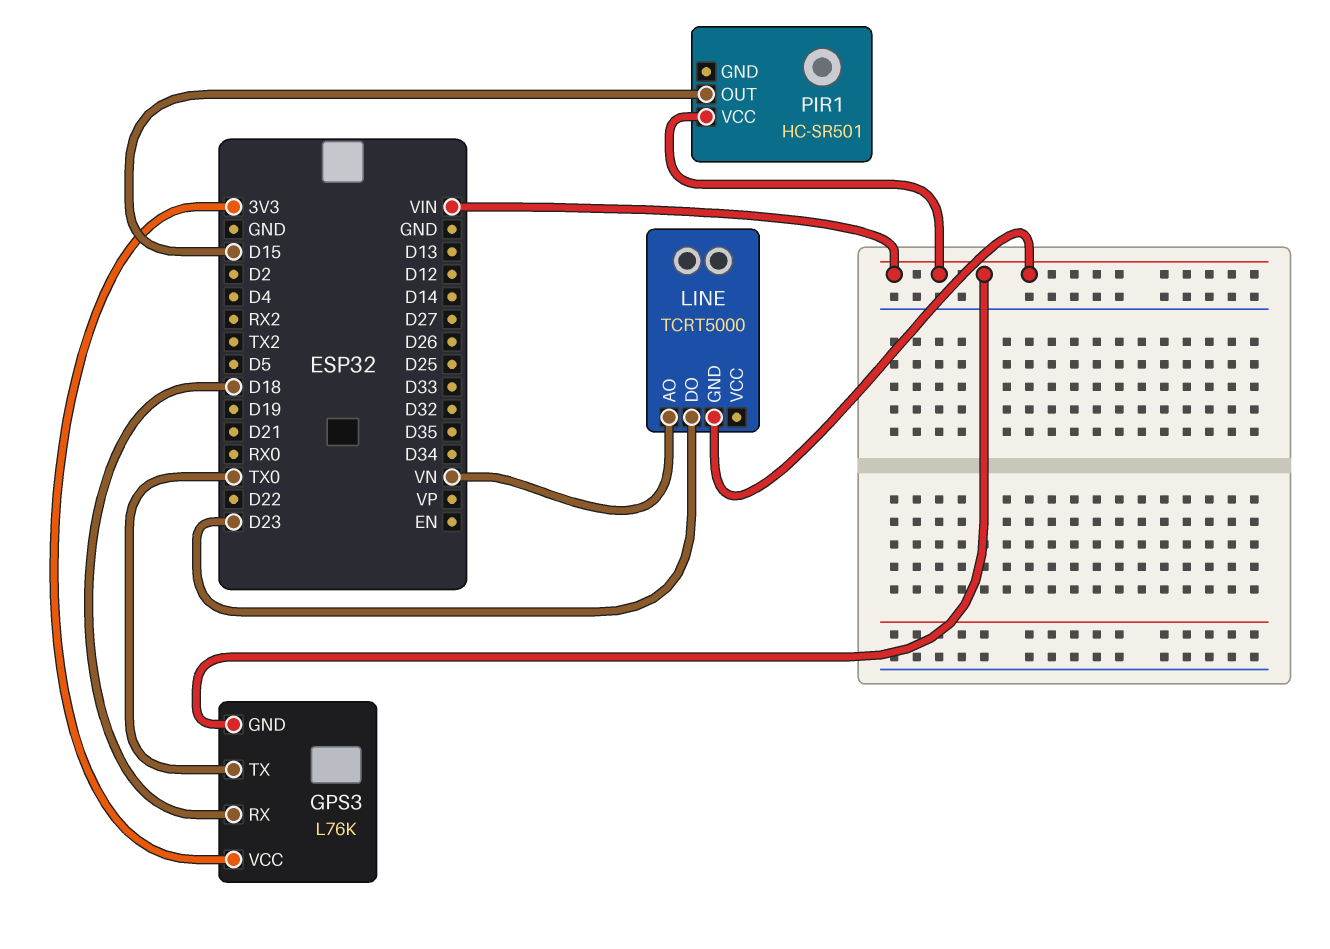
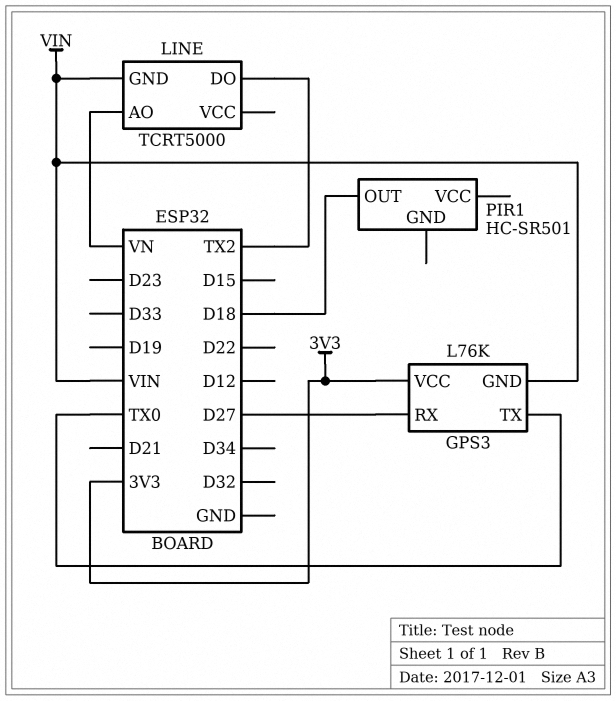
GPS3 pin RX: D18 -> D27
LINE pin DO: D23 -> TX2
PIR1 pin OUT: D15 -> D18
PIR1 pin VCC: VIN -> none

